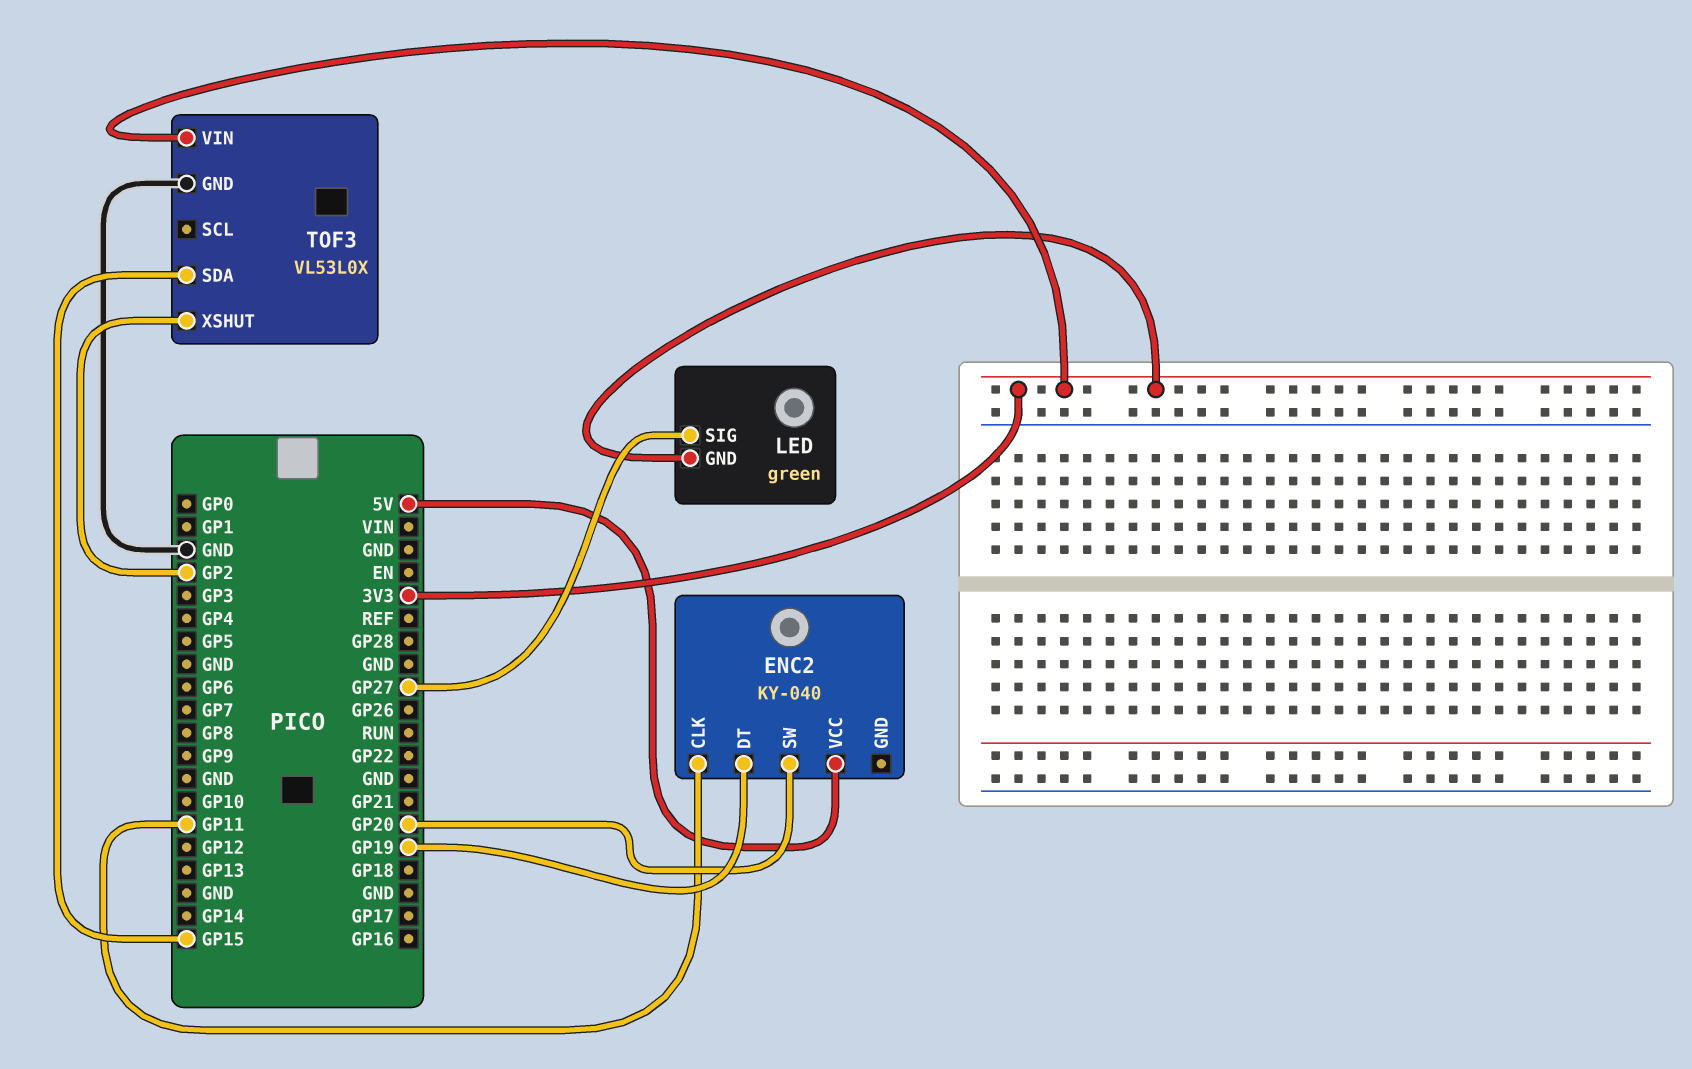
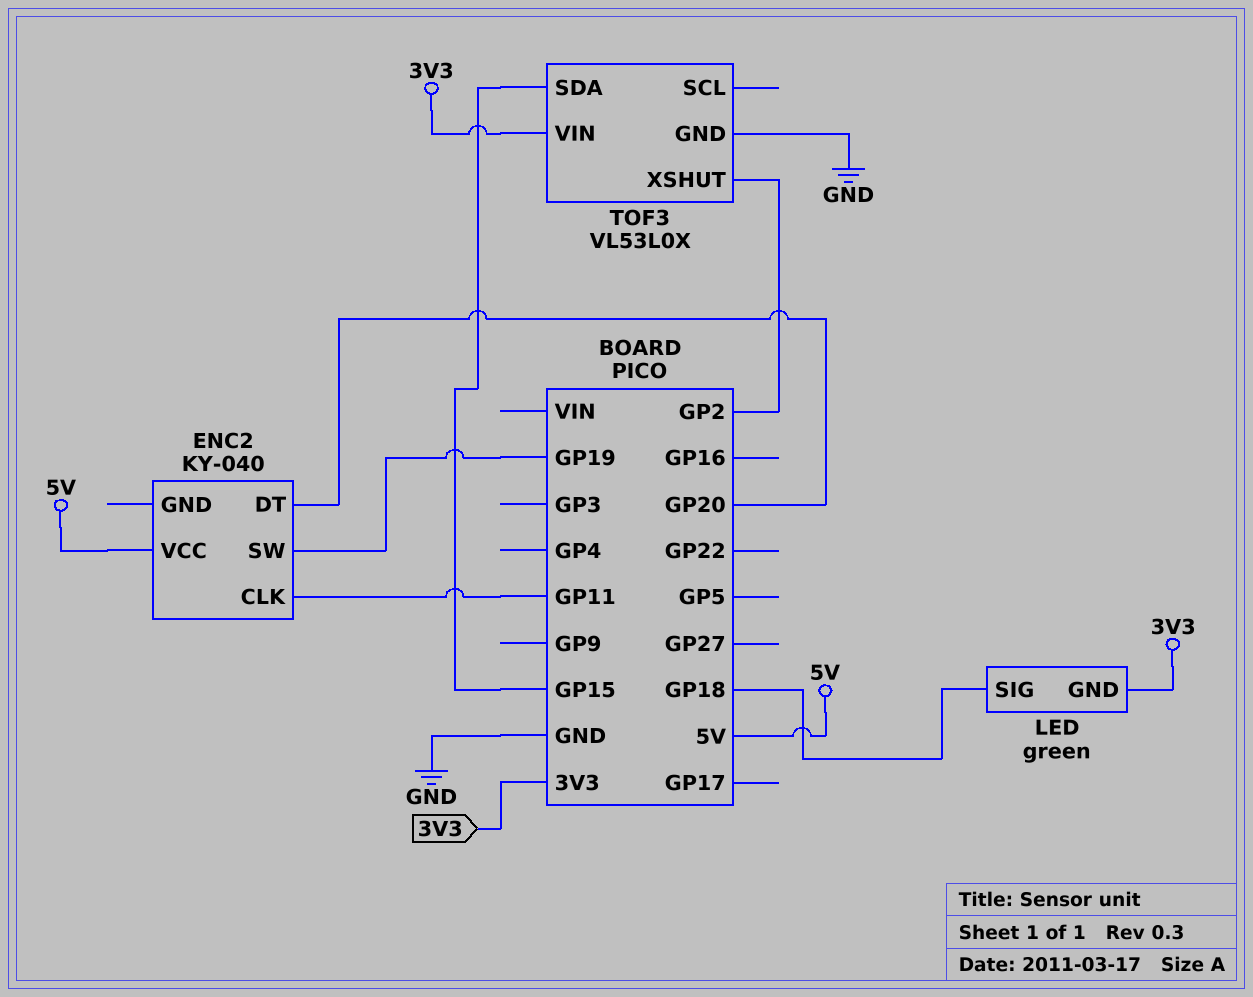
ENC2 pin DT: GP19 -> GP20
ENC2 pin SW: GP20 -> GP19
LED pin SIG: GP27 -> GP18

